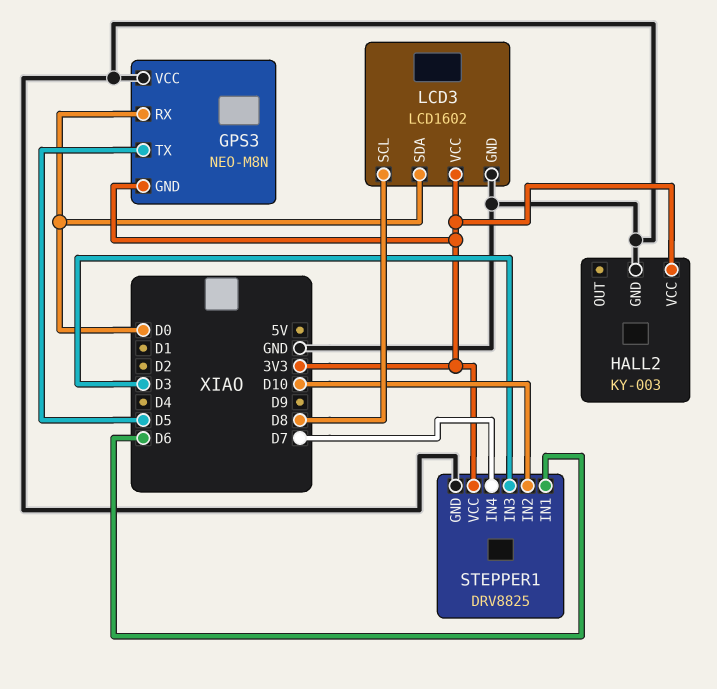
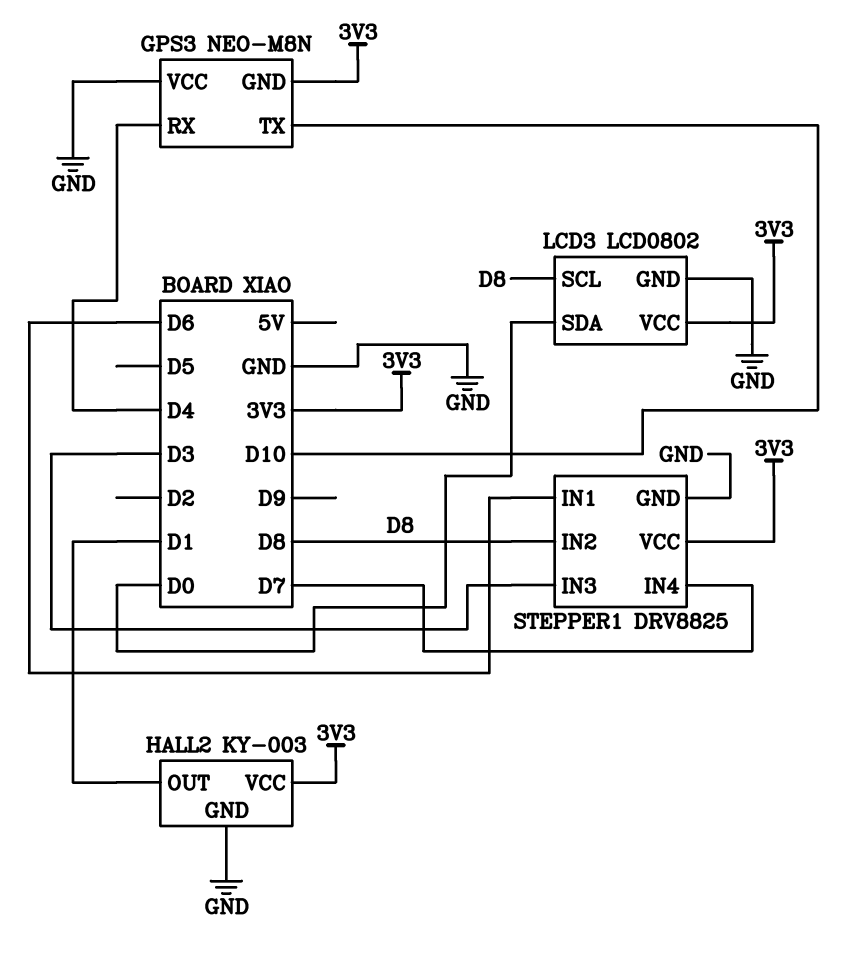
GPS3 pin RX: D0 -> D4
GPS3 pin TX: D5 -> D10
HALL2 pin OUT: none -> D1
LCD3: LCD1602 -> LCD0802
STEPPER1 pin IN2: D10 -> D8

